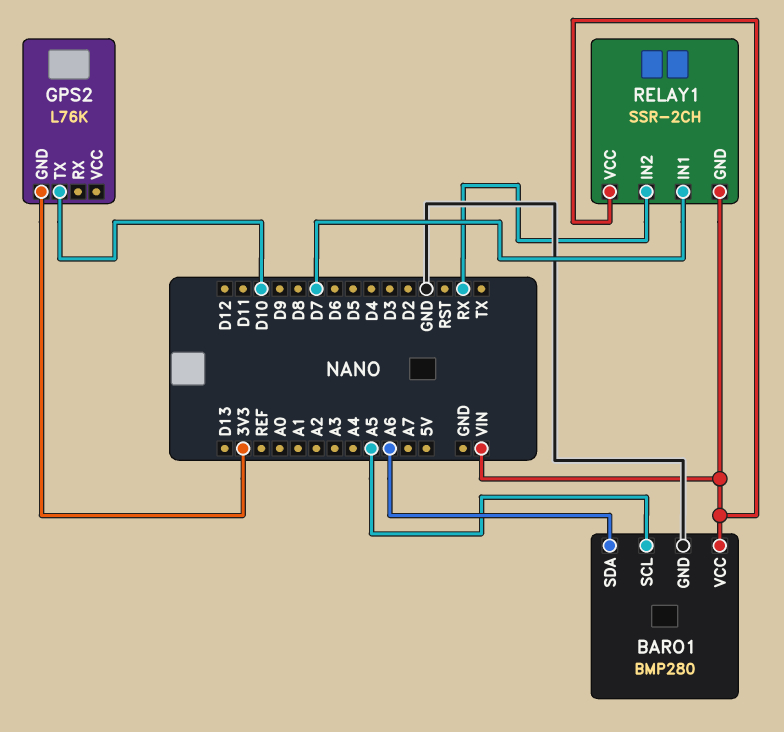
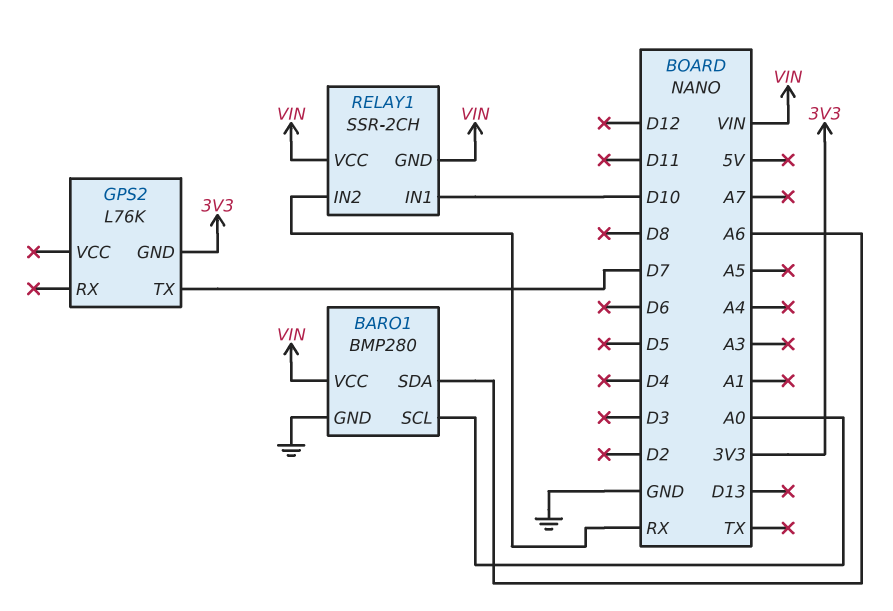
BARO1 pin SCL: A5 -> A0
GPS2 pin TX: D10 -> D7
RELAY1 pin IN1: D7 -> D10

